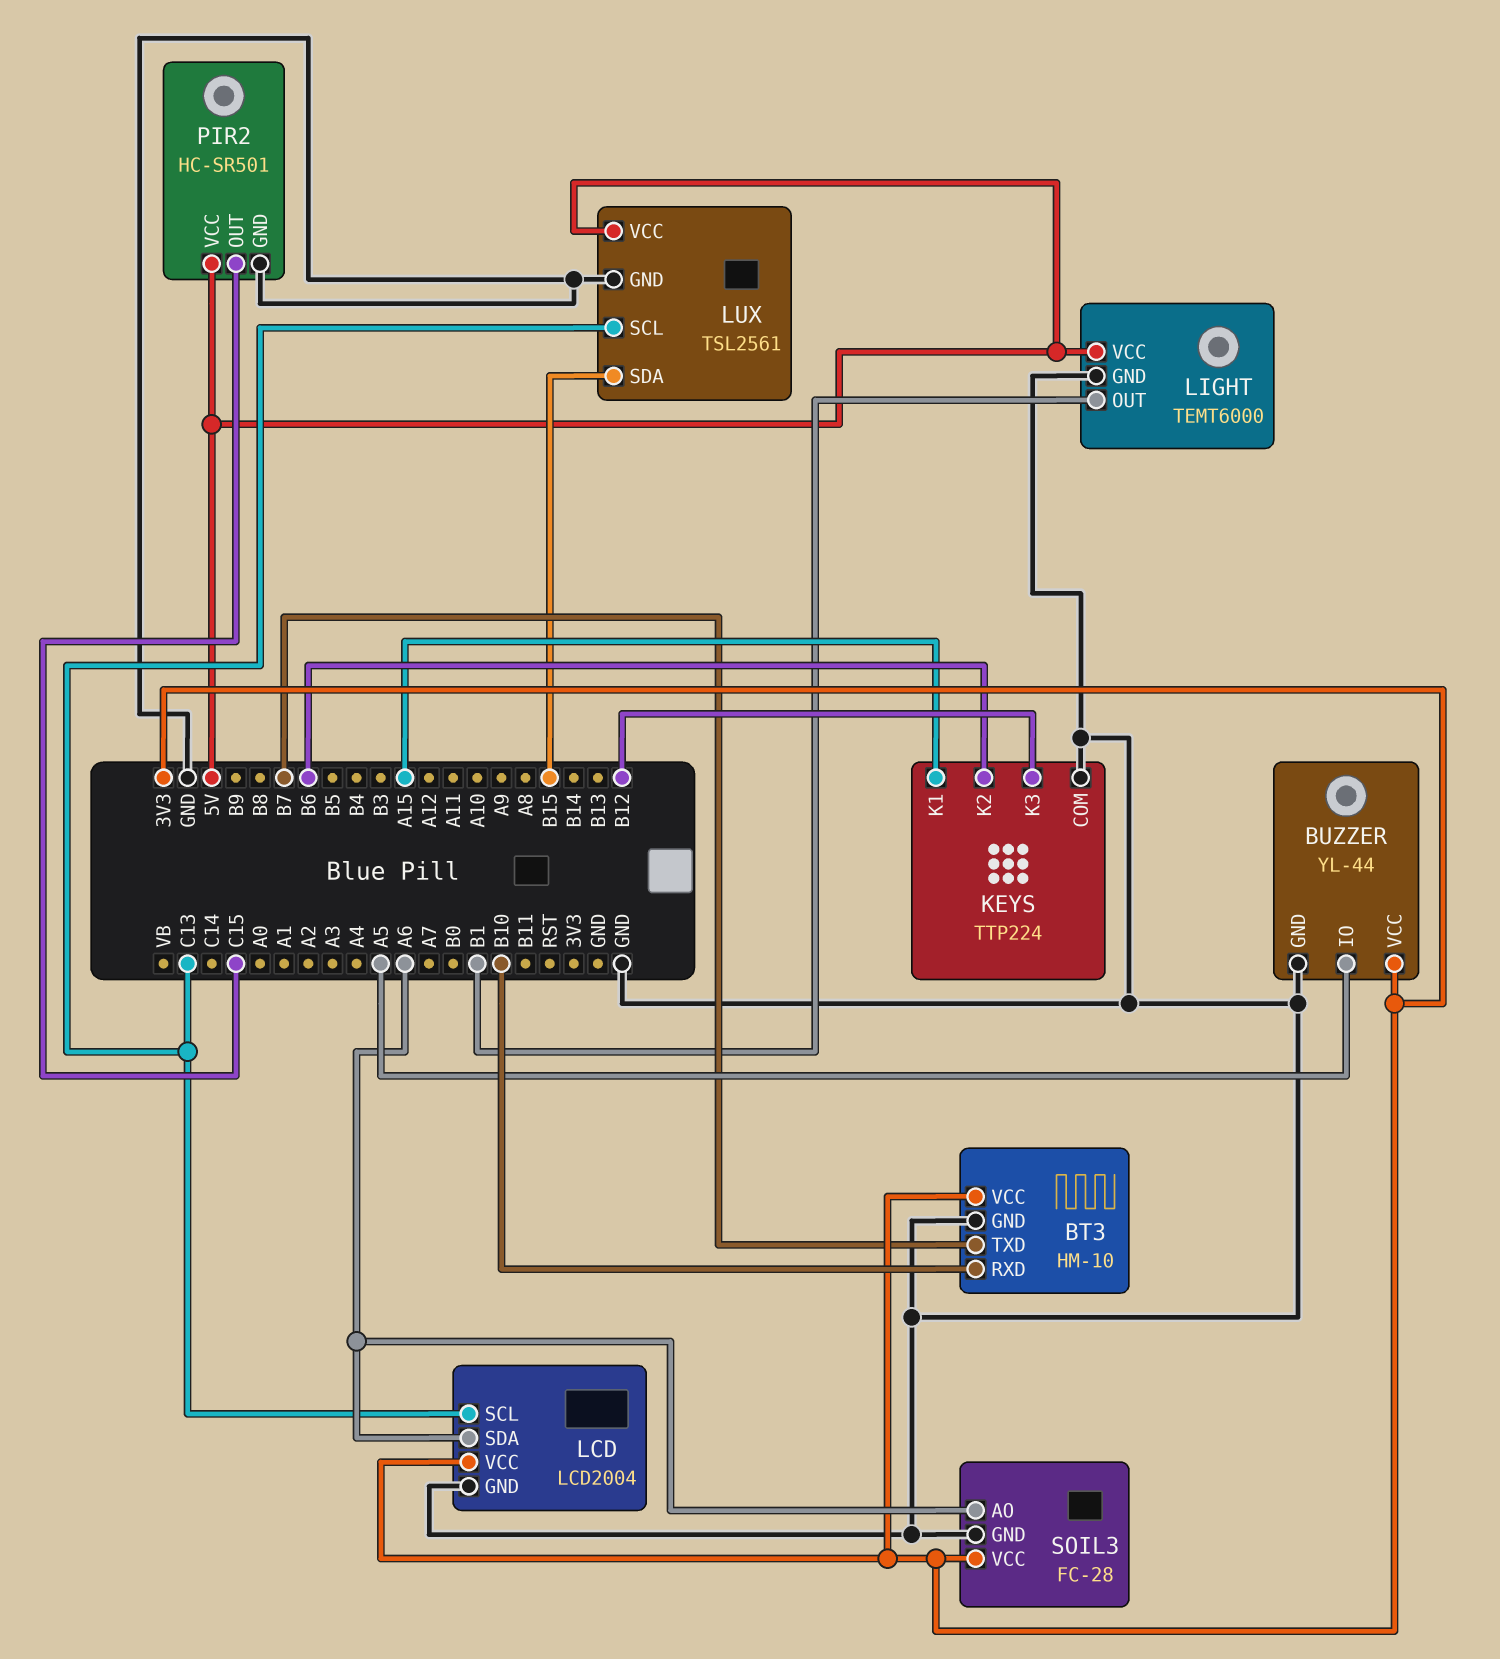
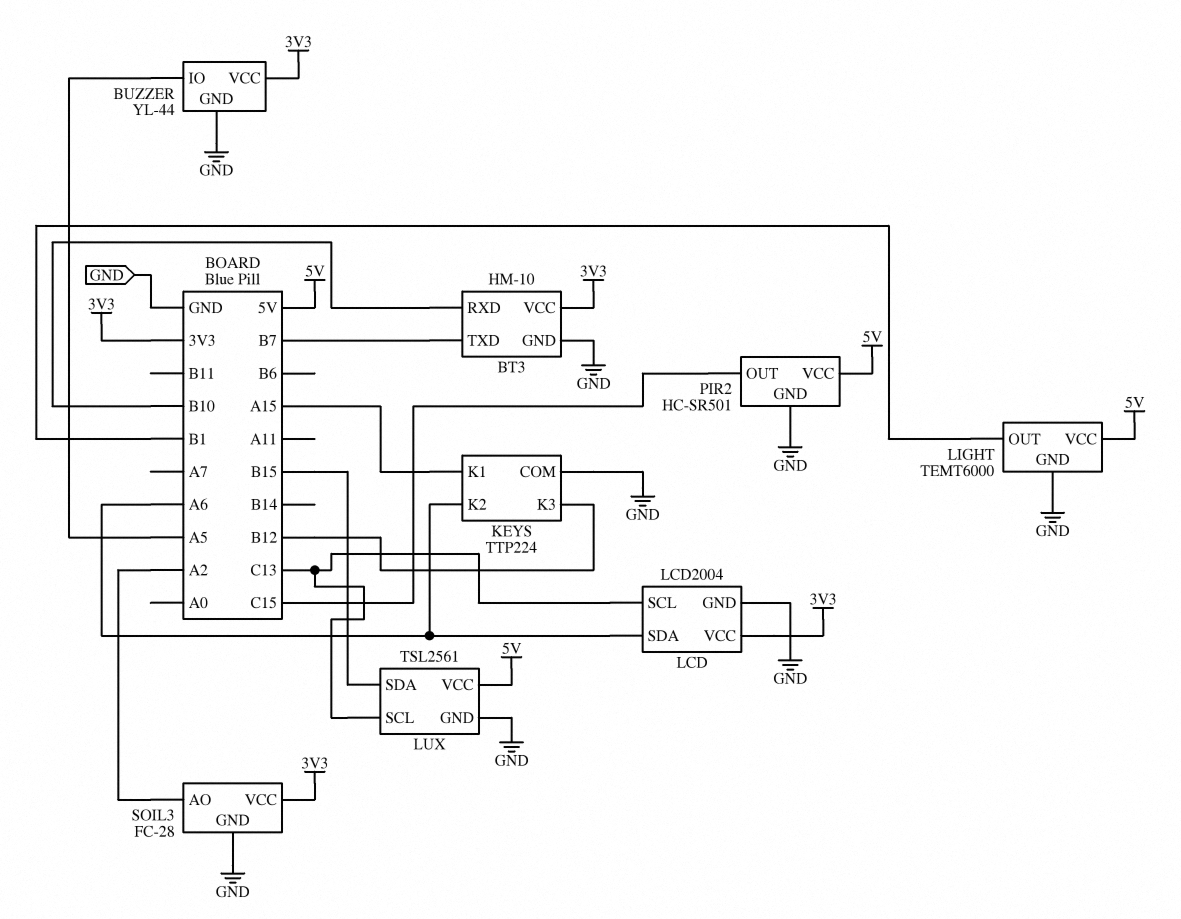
KEYS pin K2: B6 -> A6
SOIL3 pin AO: A6 -> A2

